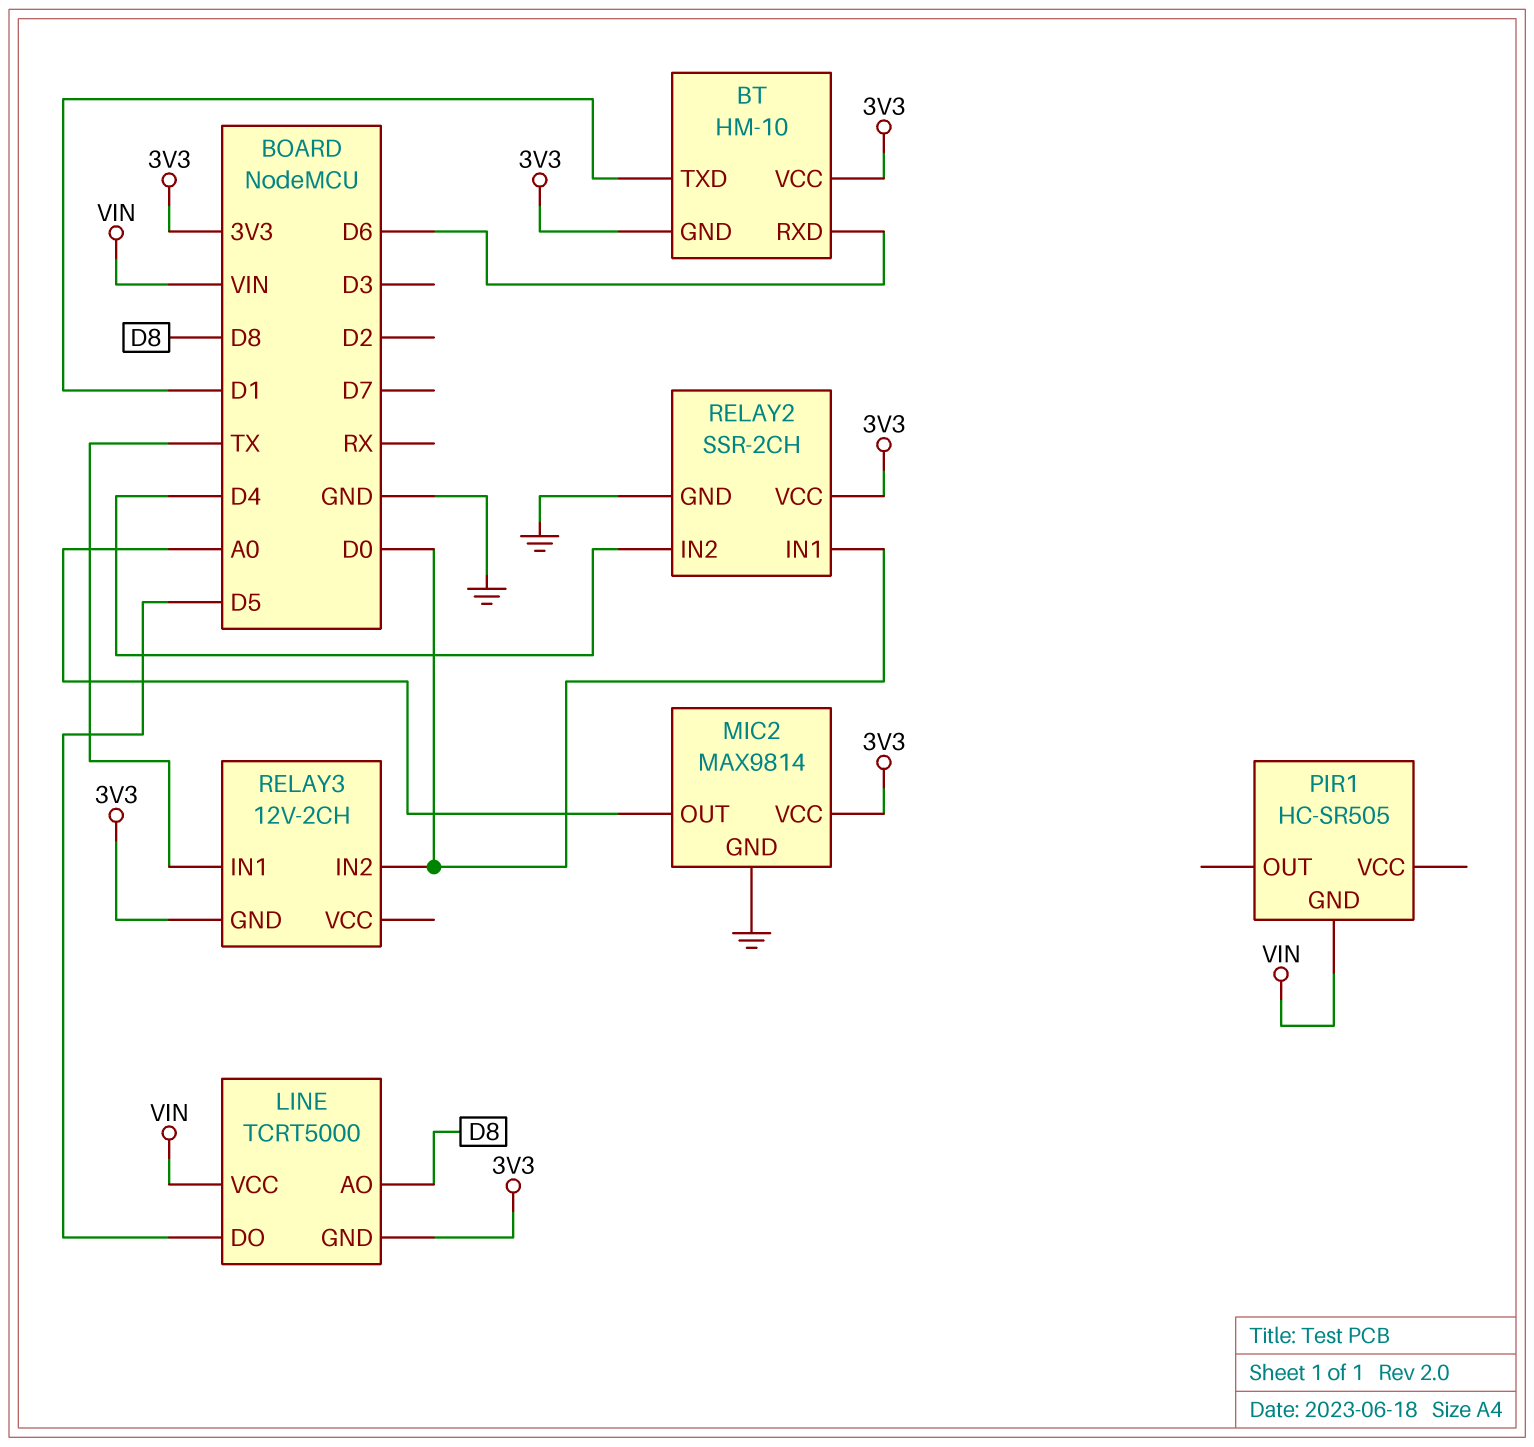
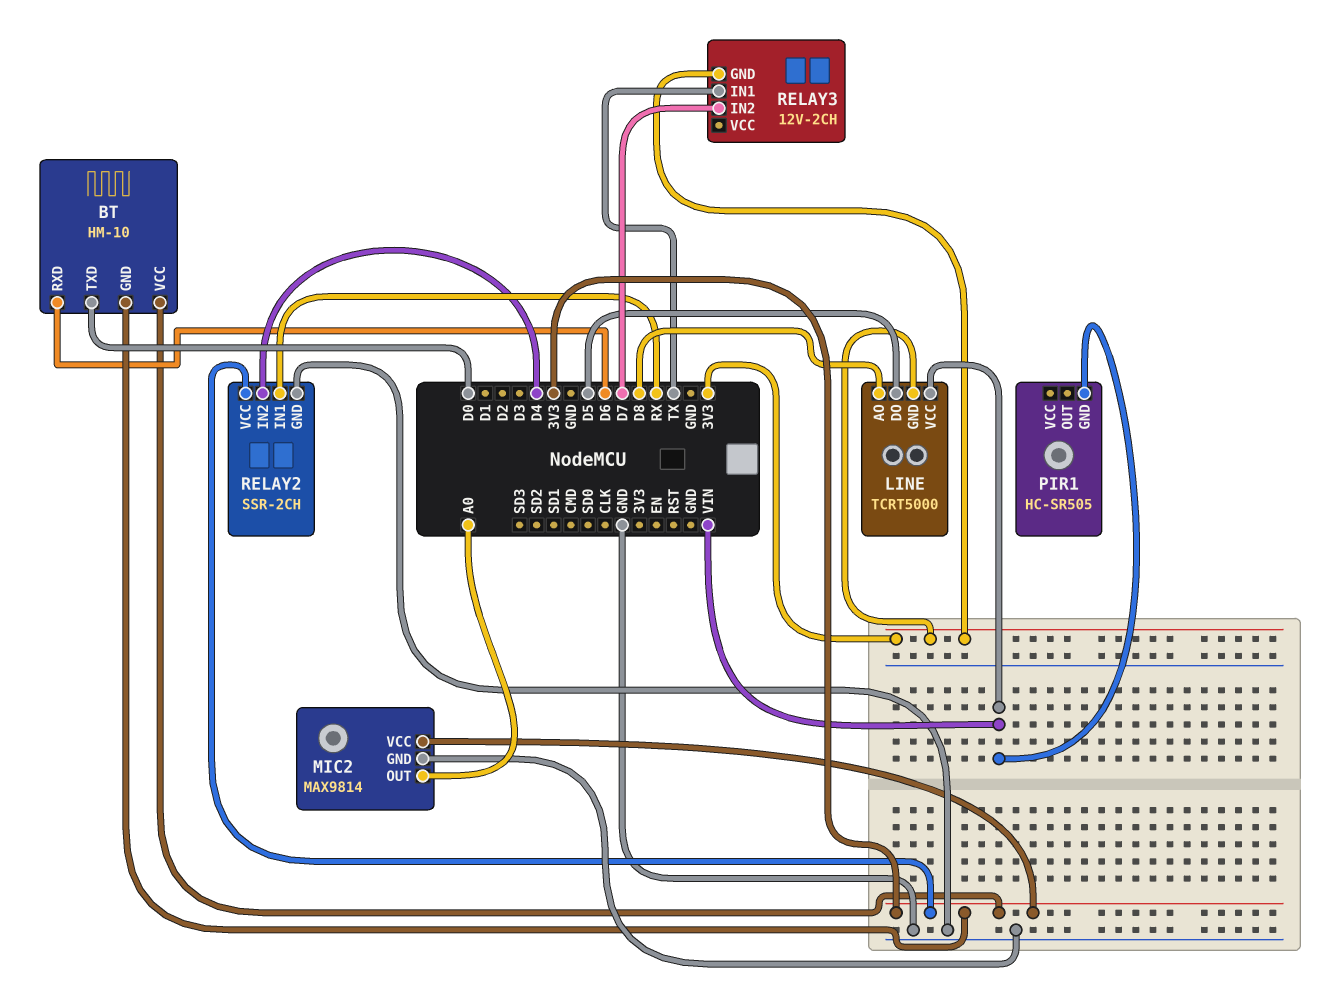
BT pin TXD: D1 -> D0
RELAY2 pin IN1: D0 -> RX
RELAY3 pin IN2: D0 -> D7

